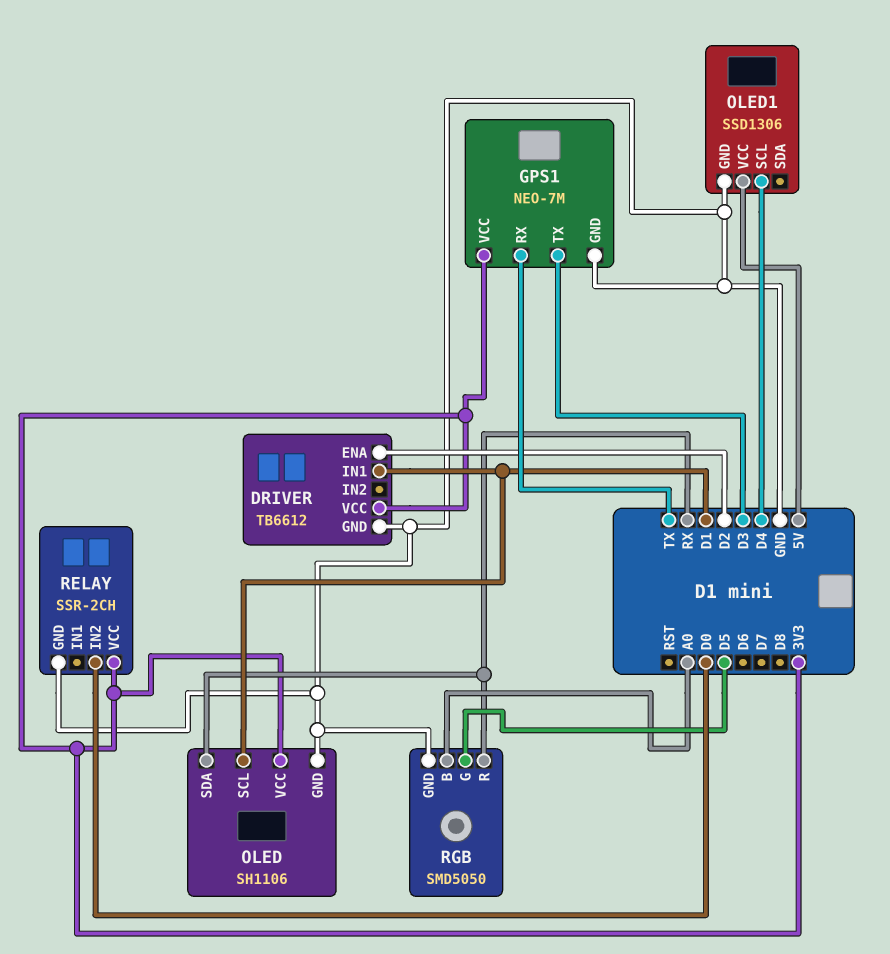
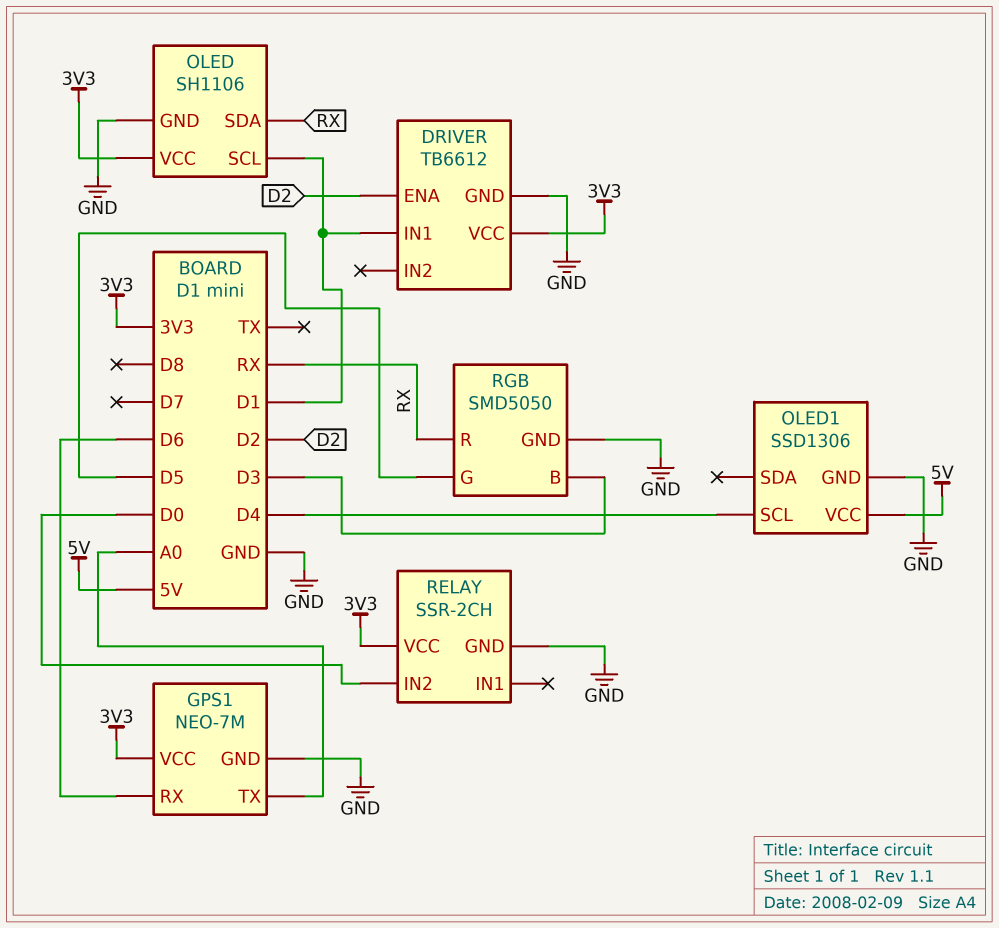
GPS1 pin RX: TX -> D6
GPS1 pin TX: D3 -> A0
RGB pin B: A0 -> D3

